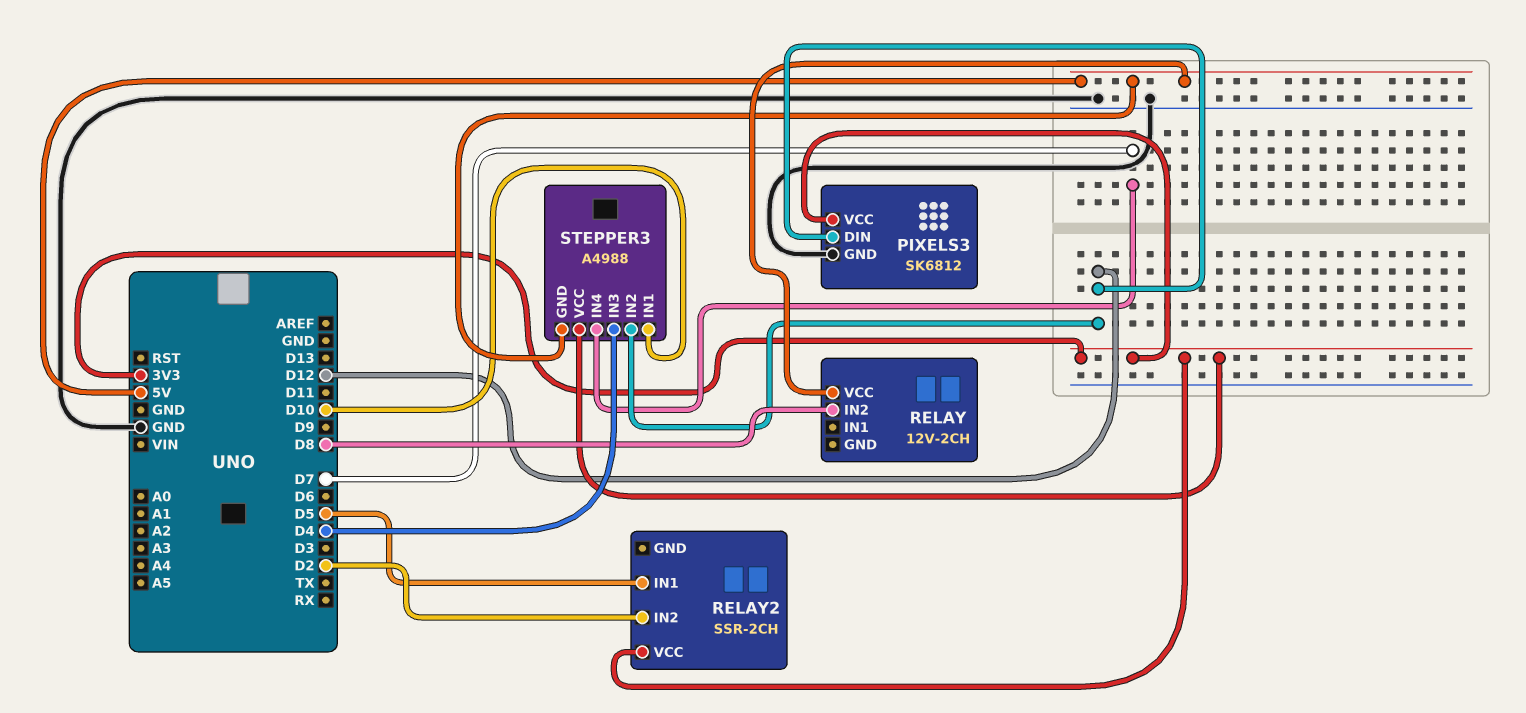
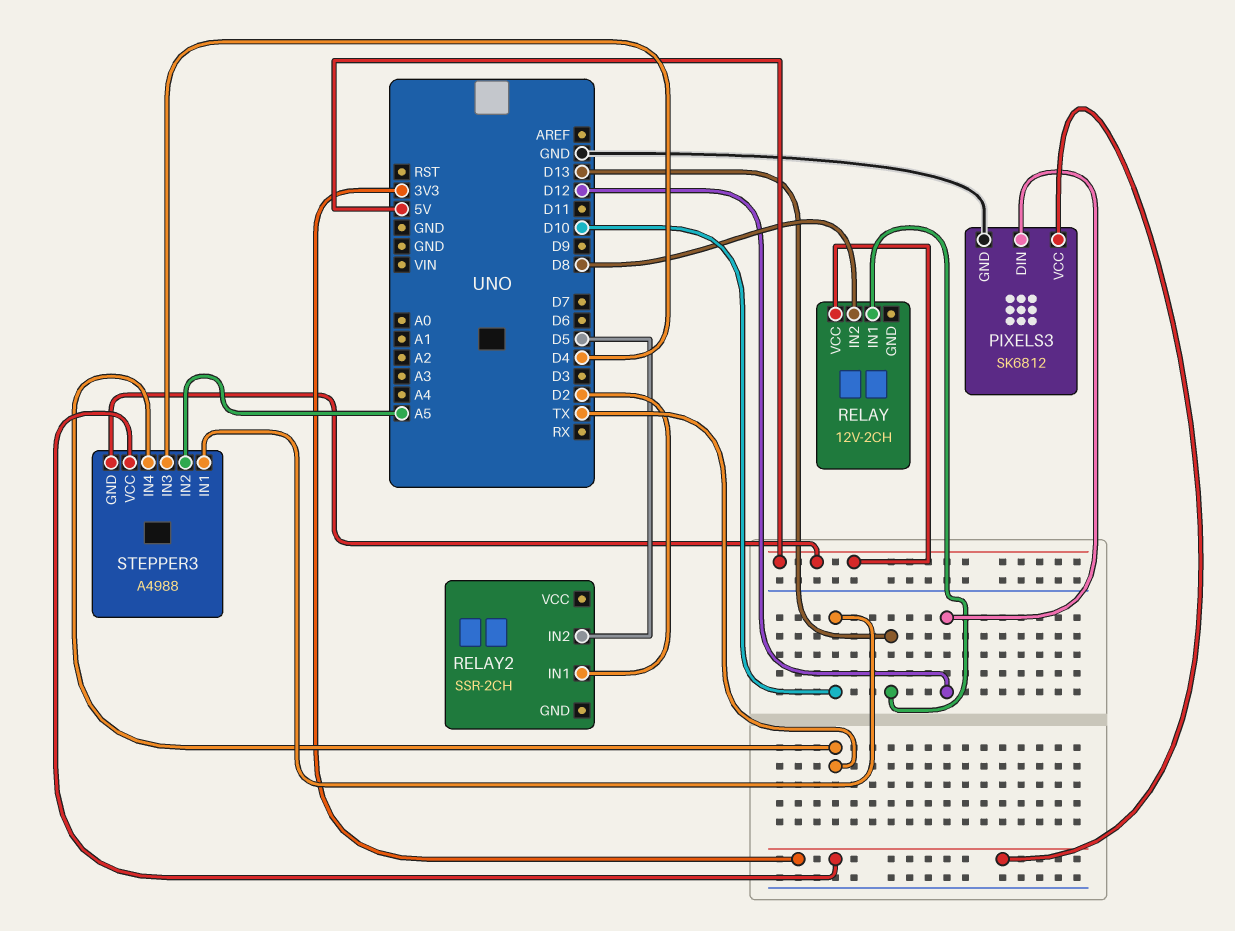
RELAY pin IN1: none -> D13
RELAY2 pin IN1: D5 -> D2
RELAY2 pin IN2: D2 -> D5
RELAY2 pin VCC: 3V3 -> none
STEPPER3 pin IN2: D12 -> A5
STEPPER3 pin IN4: D7 -> TX

